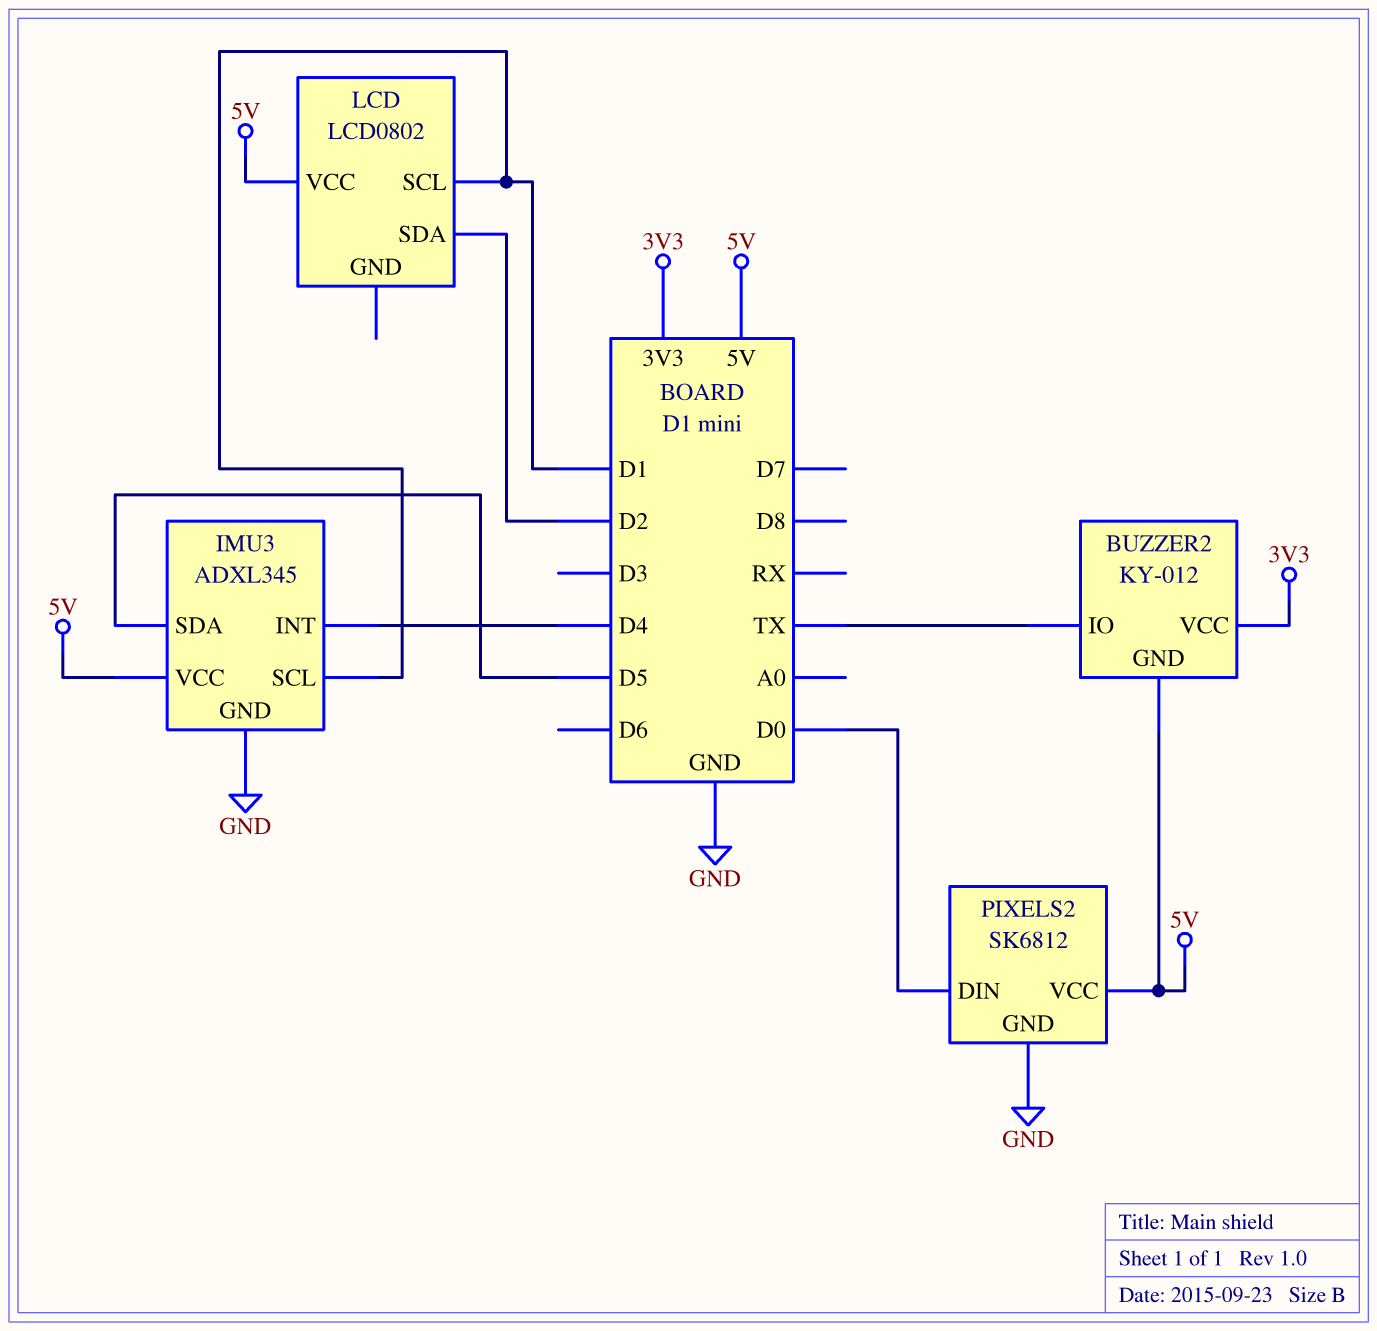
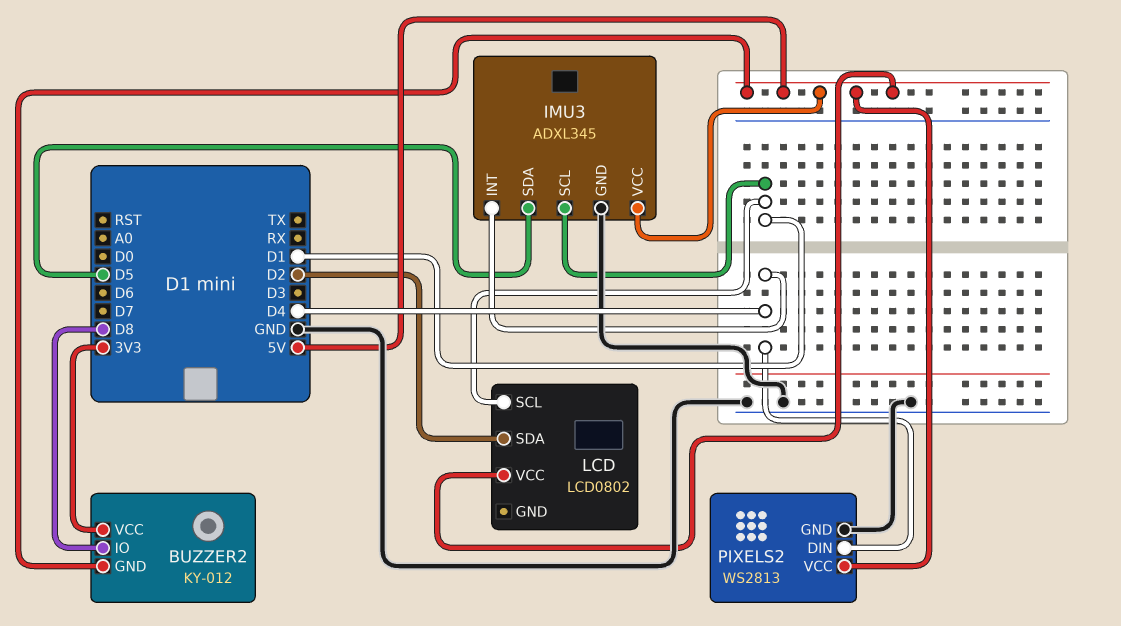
BUZZER2 pin IO: TX -> D8
PIXELS2: SK6812 -> WS2813
PIXELS2 pin DIN: D0 -> D4

